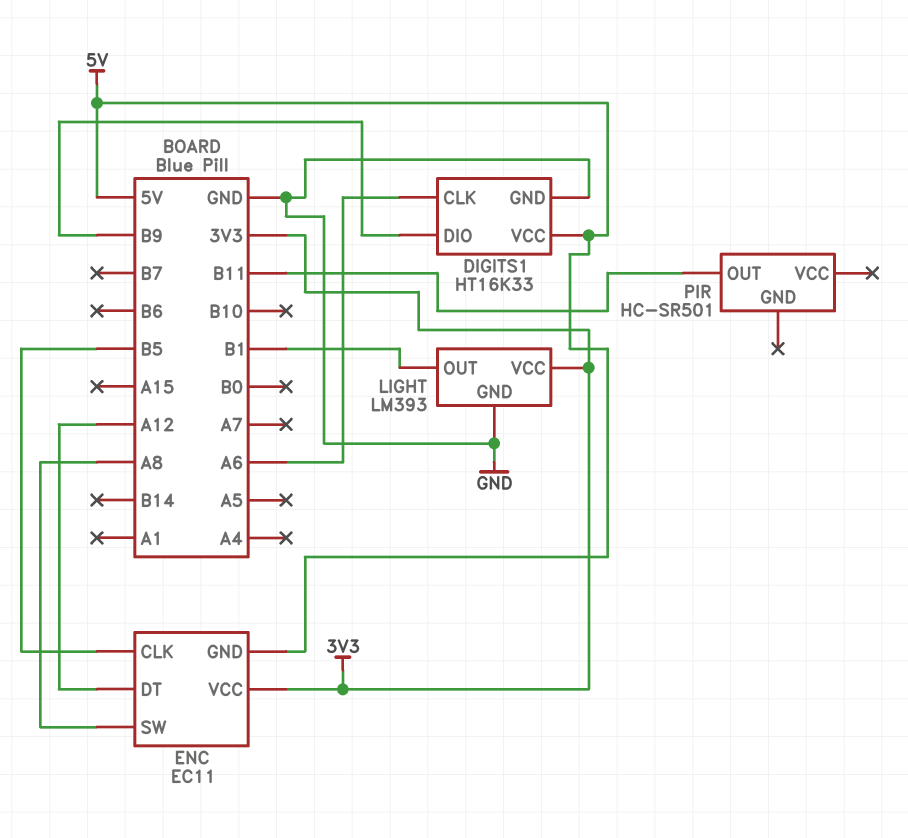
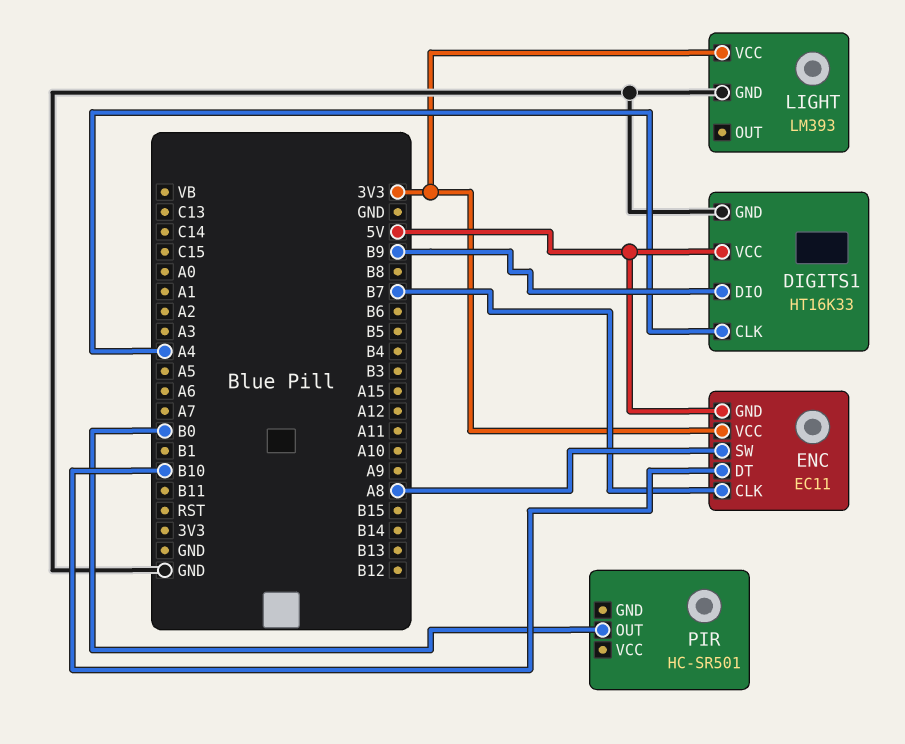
DIGITS1 pin CLK: A6 -> A4
ENC pin CLK: B5 -> B7
ENC pin DT: A12 -> B10
LIGHT pin OUT: B1 -> none
PIR pin OUT: B11 -> B0

